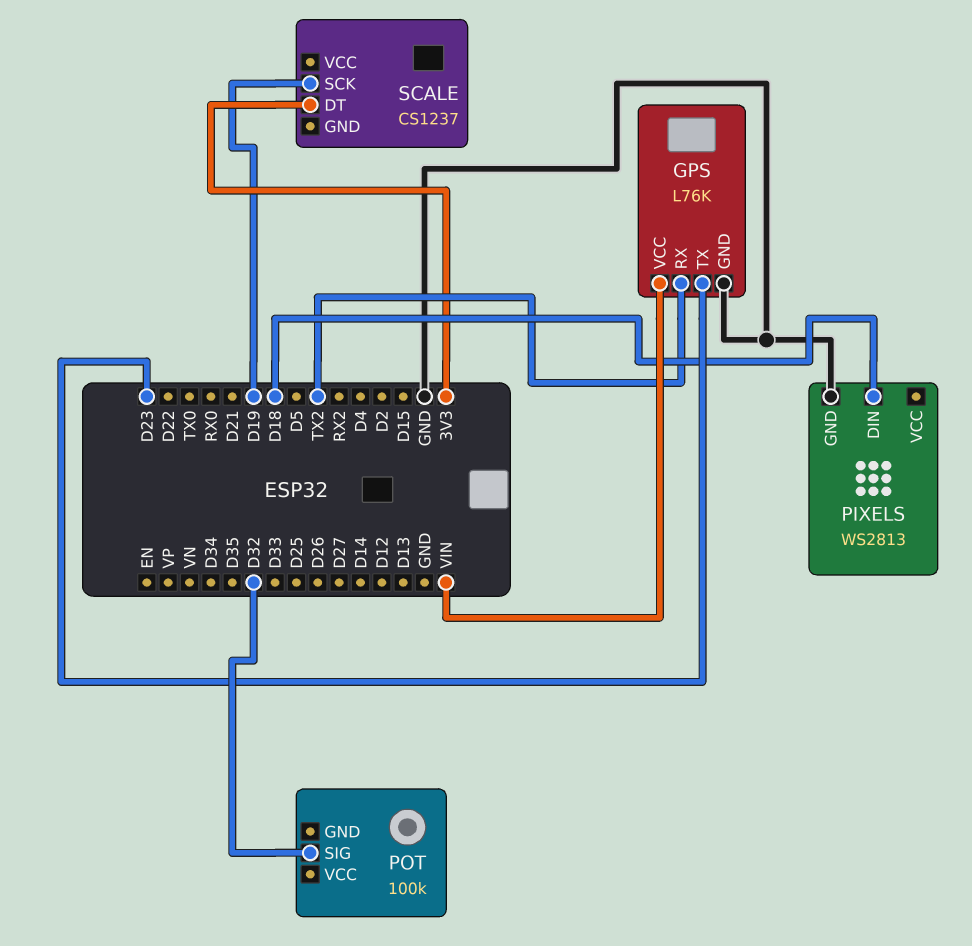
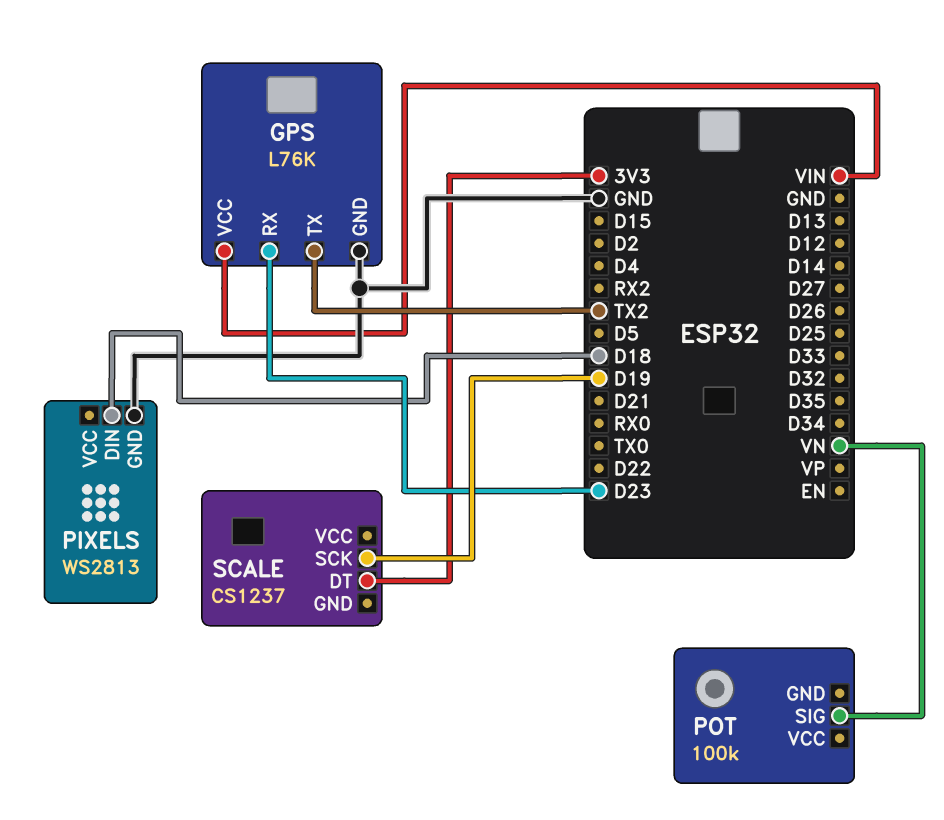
GPS pin RX: TX2 -> D23
GPS pin TX: D23 -> TX2
POT pin SIG: D32 -> VN

